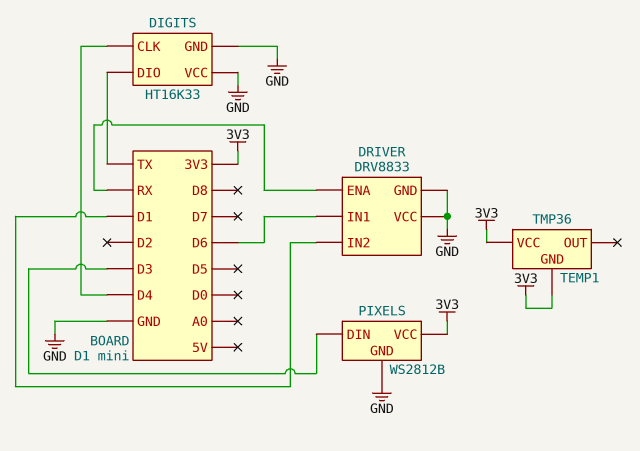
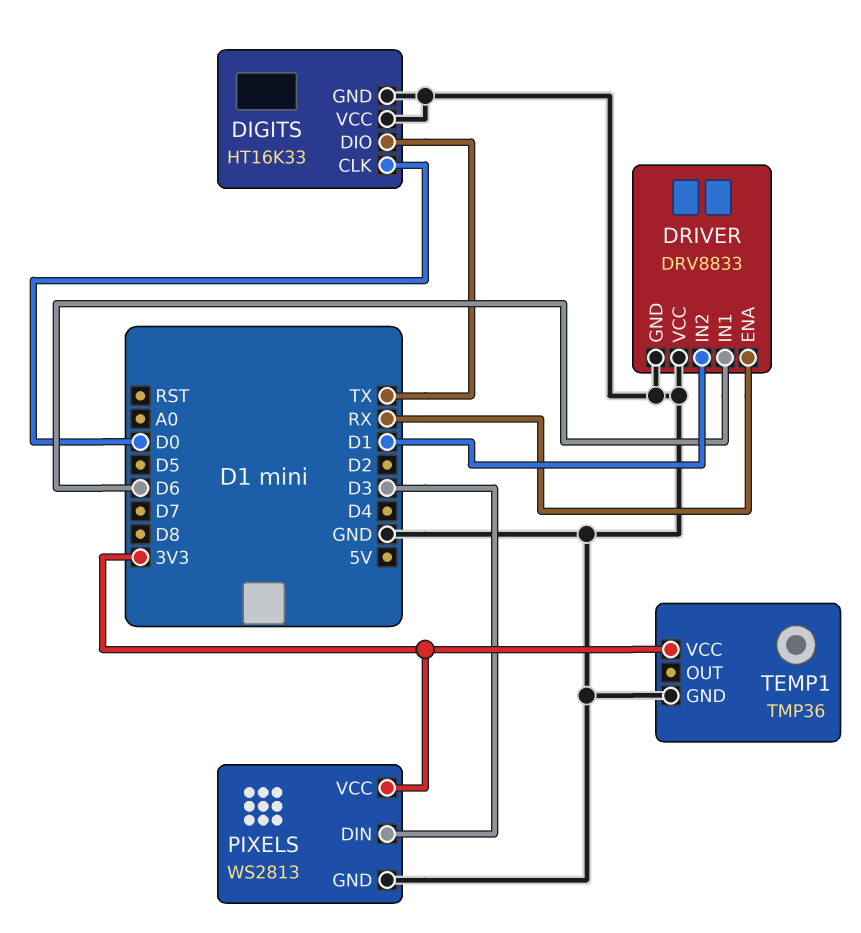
DIGITS pin CLK: D4 -> D0
PIXELS: WS2812B -> WS2813
TEMP1 pin GND: 3V3 -> GND

